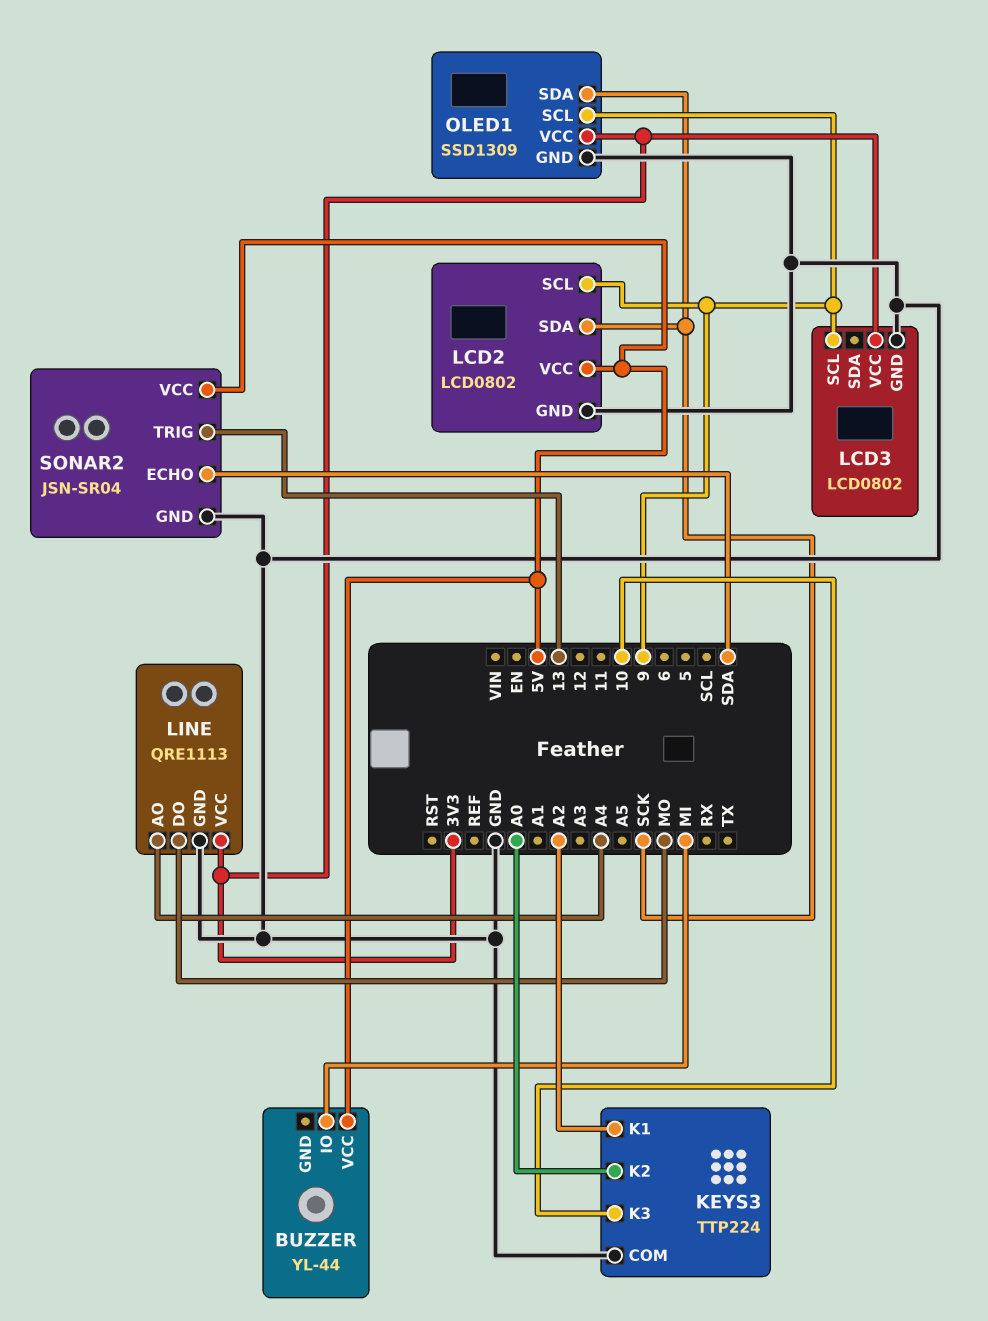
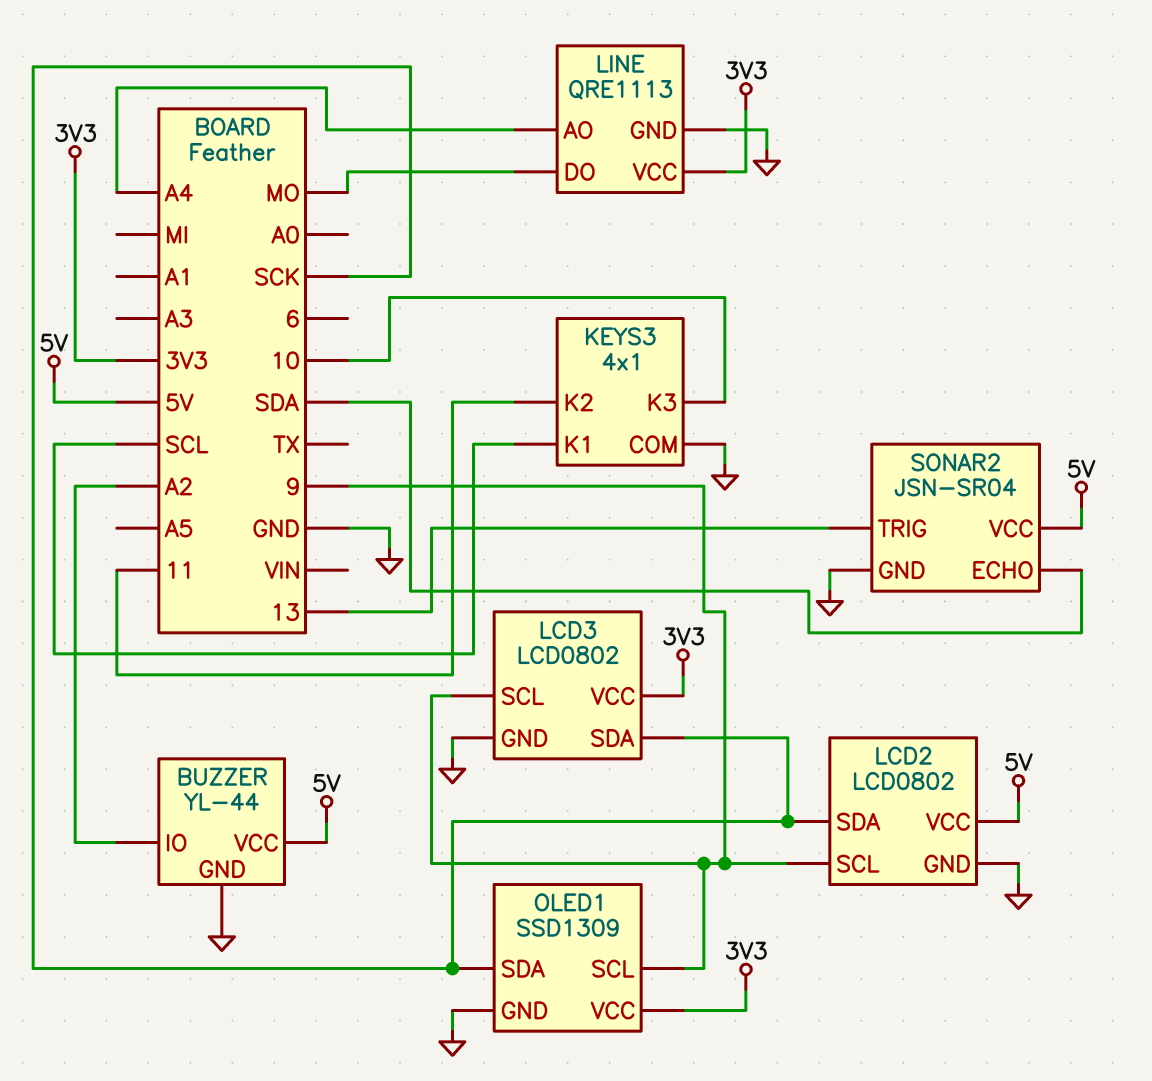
BUZZER pin GND: none -> GND
BUZZER pin IO: MI -> A2
KEYS3: TTP224 -> 4x1
KEYS3 pin K1: A2 -> SCL
KEYS3 pin K2: A0 -> 11
LCD3 pin SDA: none -> SCK

